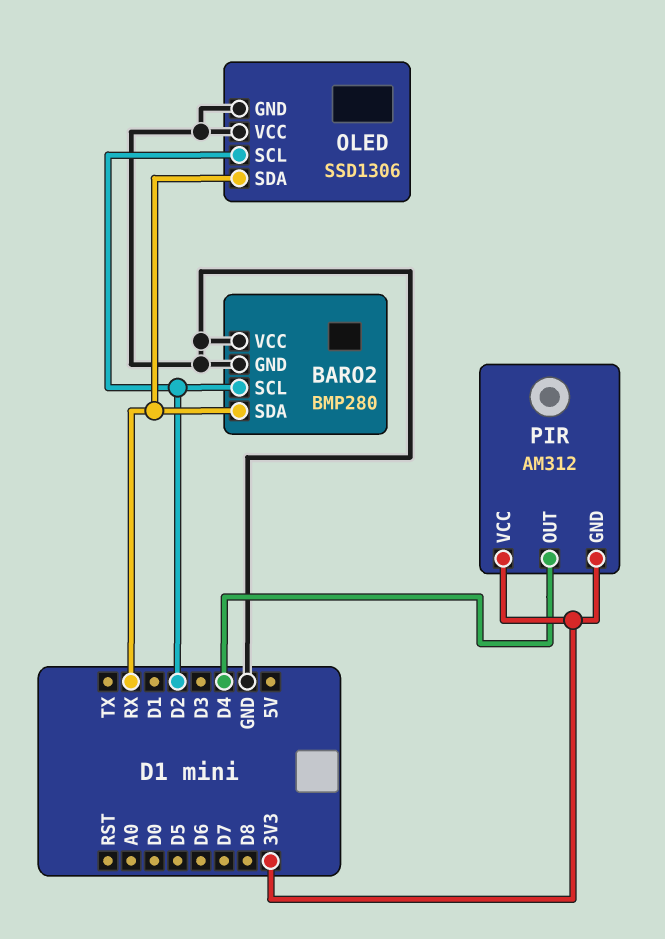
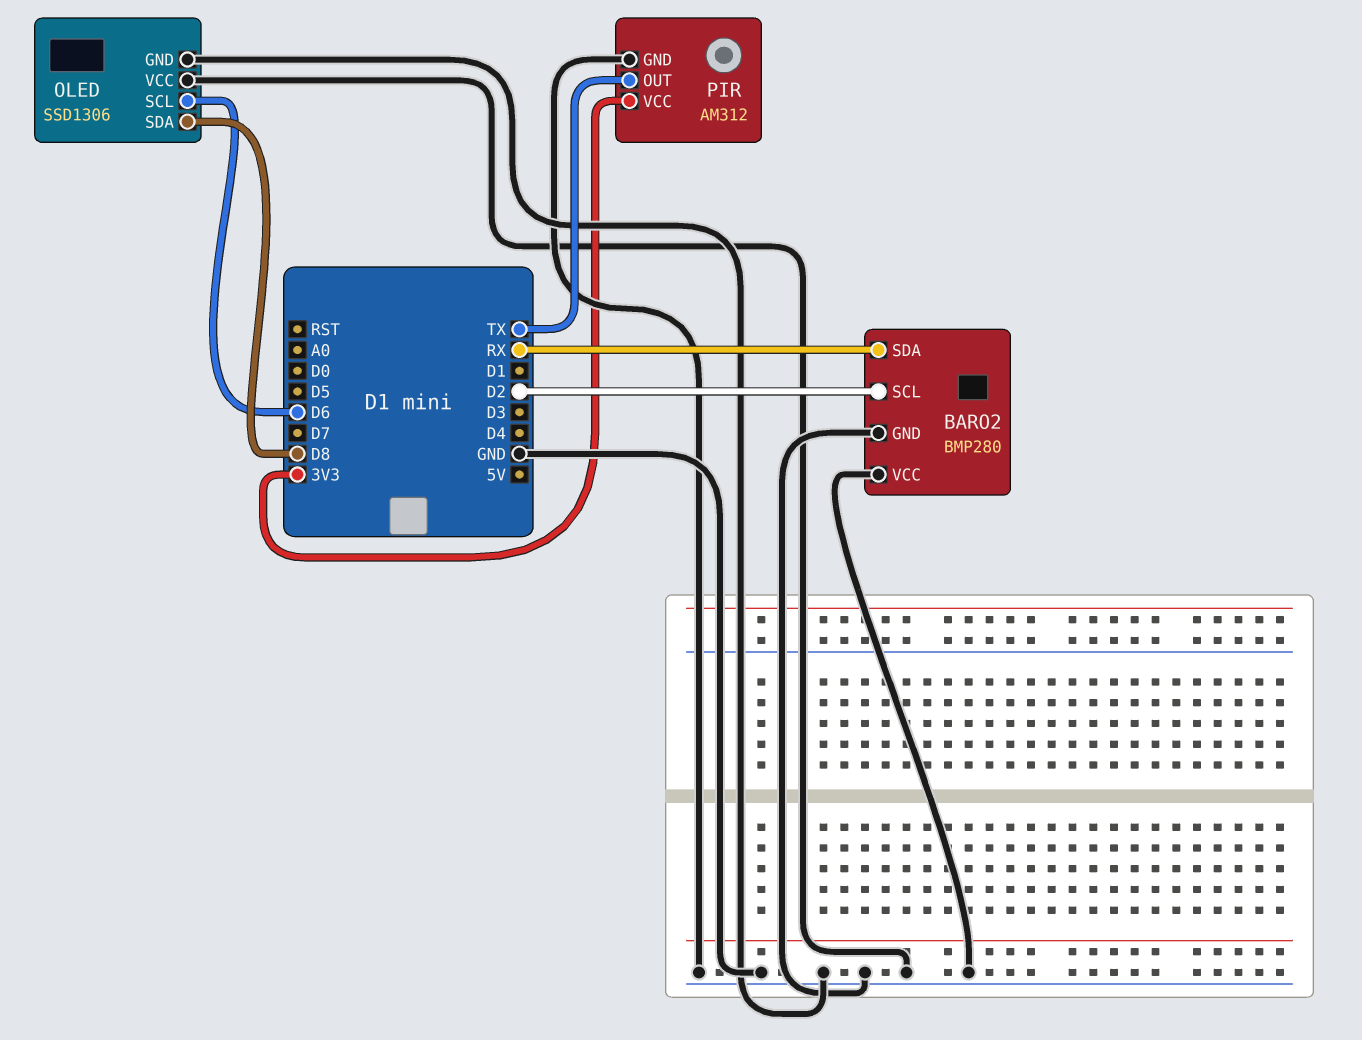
OLED pin SCL: D2 -> D6
OLED pin SDA: RX -> D8
PIR pin GND: 3V3 -> GND
PIR pin OUT: D4 -> TX

